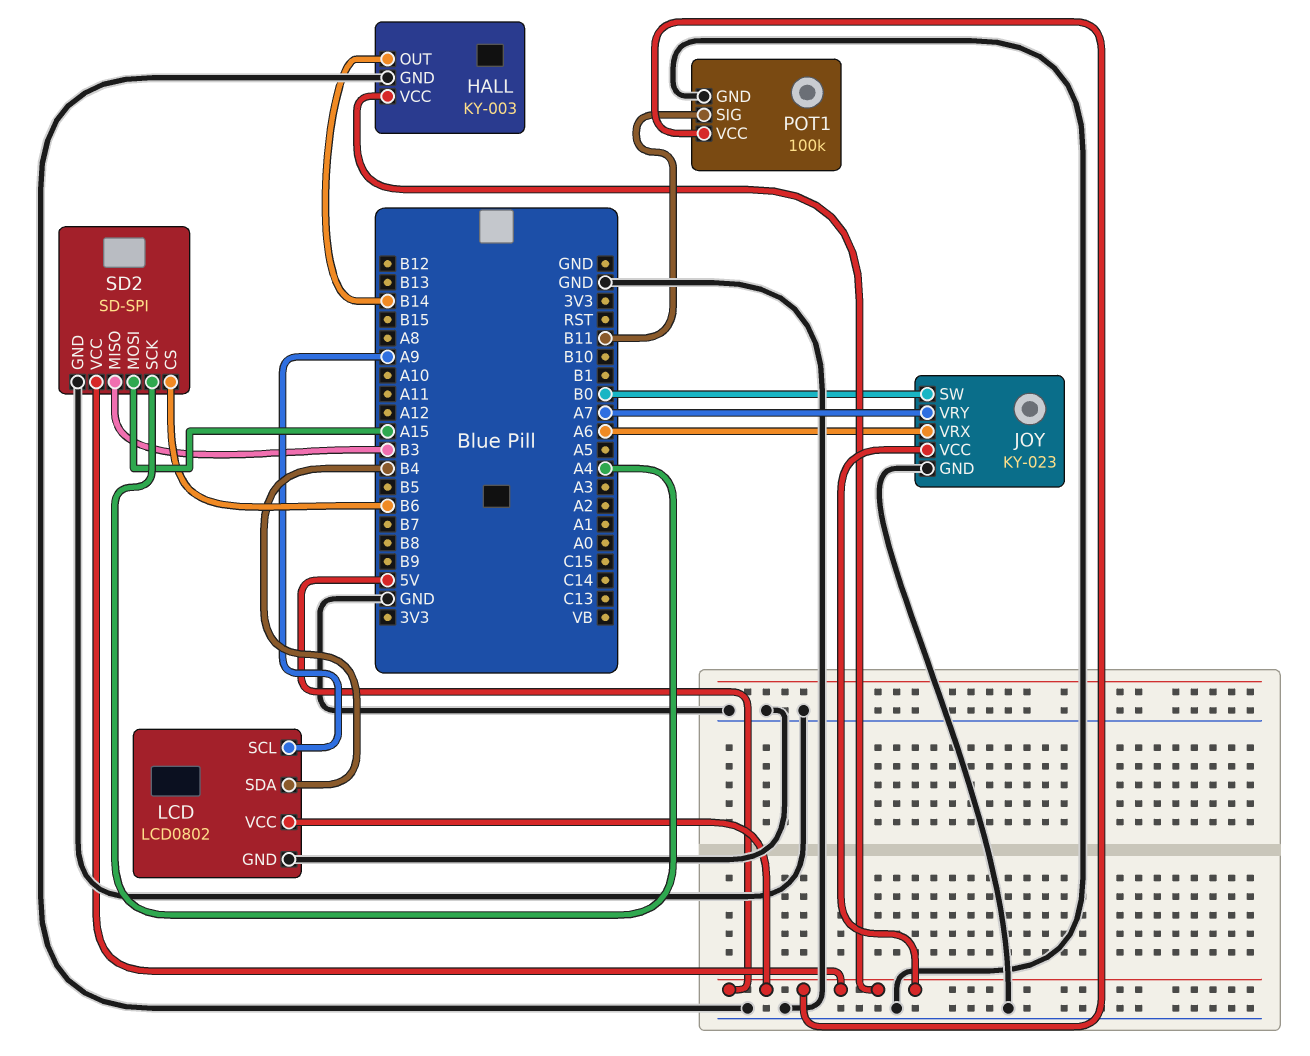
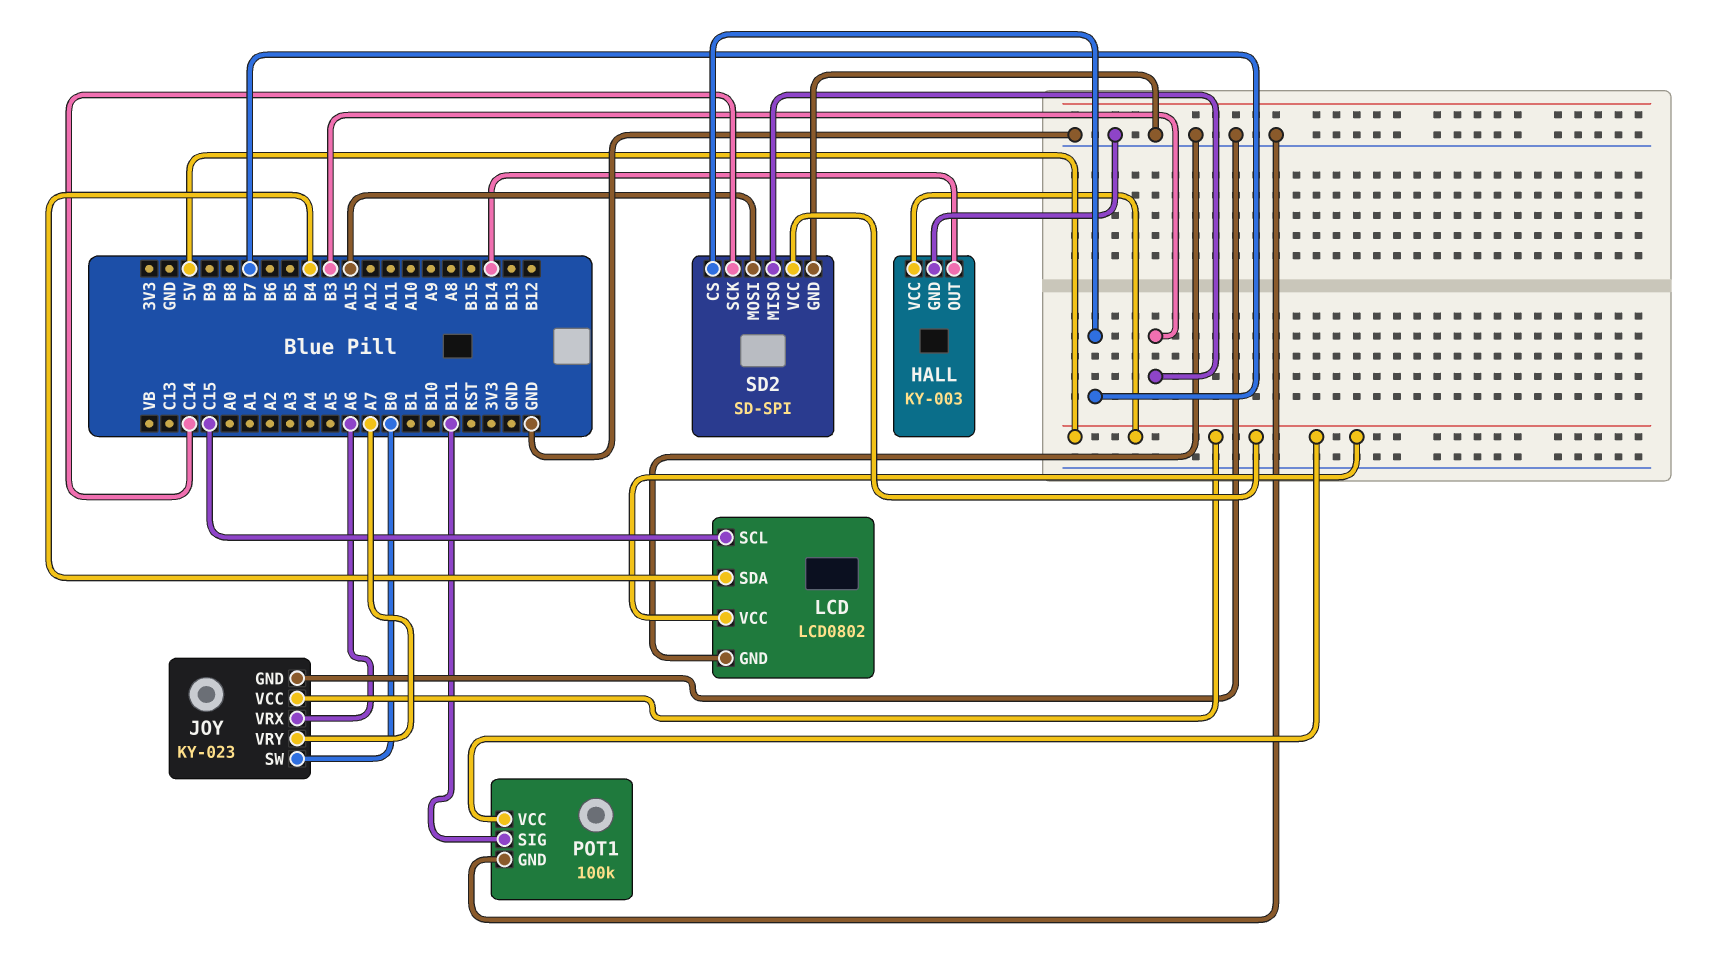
LCD pin SCL: A9 -> C15
SD2 pin CS: B6 -> B7
SD2 pin SCK: A4 -> C14

